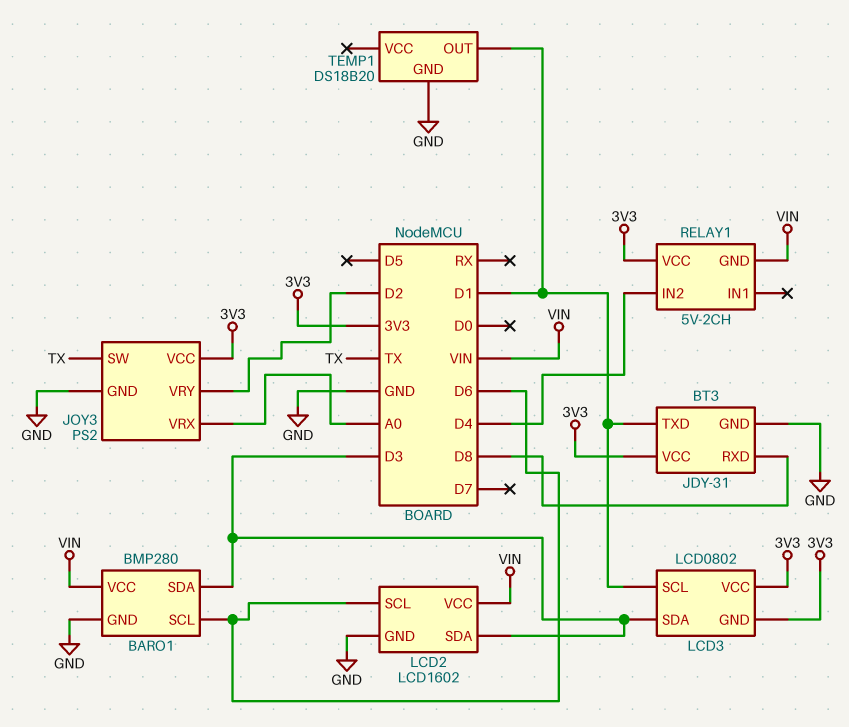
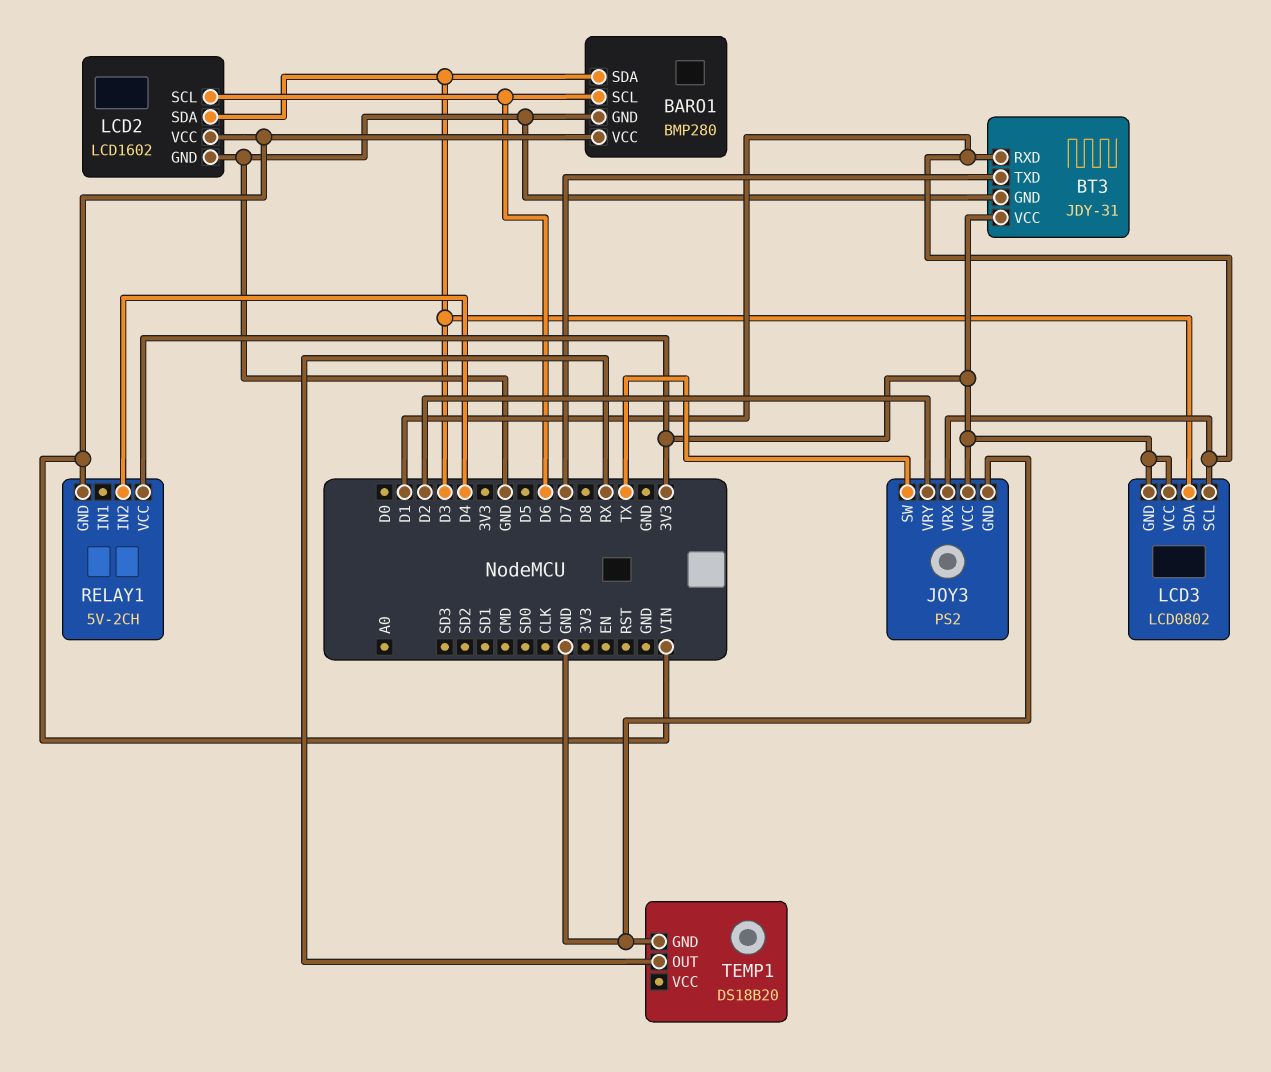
BT3 pin RXD: D8 -> D1
BT3 pin TXD: D1 -> D7
JOY3 pin VRX: A0 -> D1
TEMP1 pin OUT: D1 -> RX

